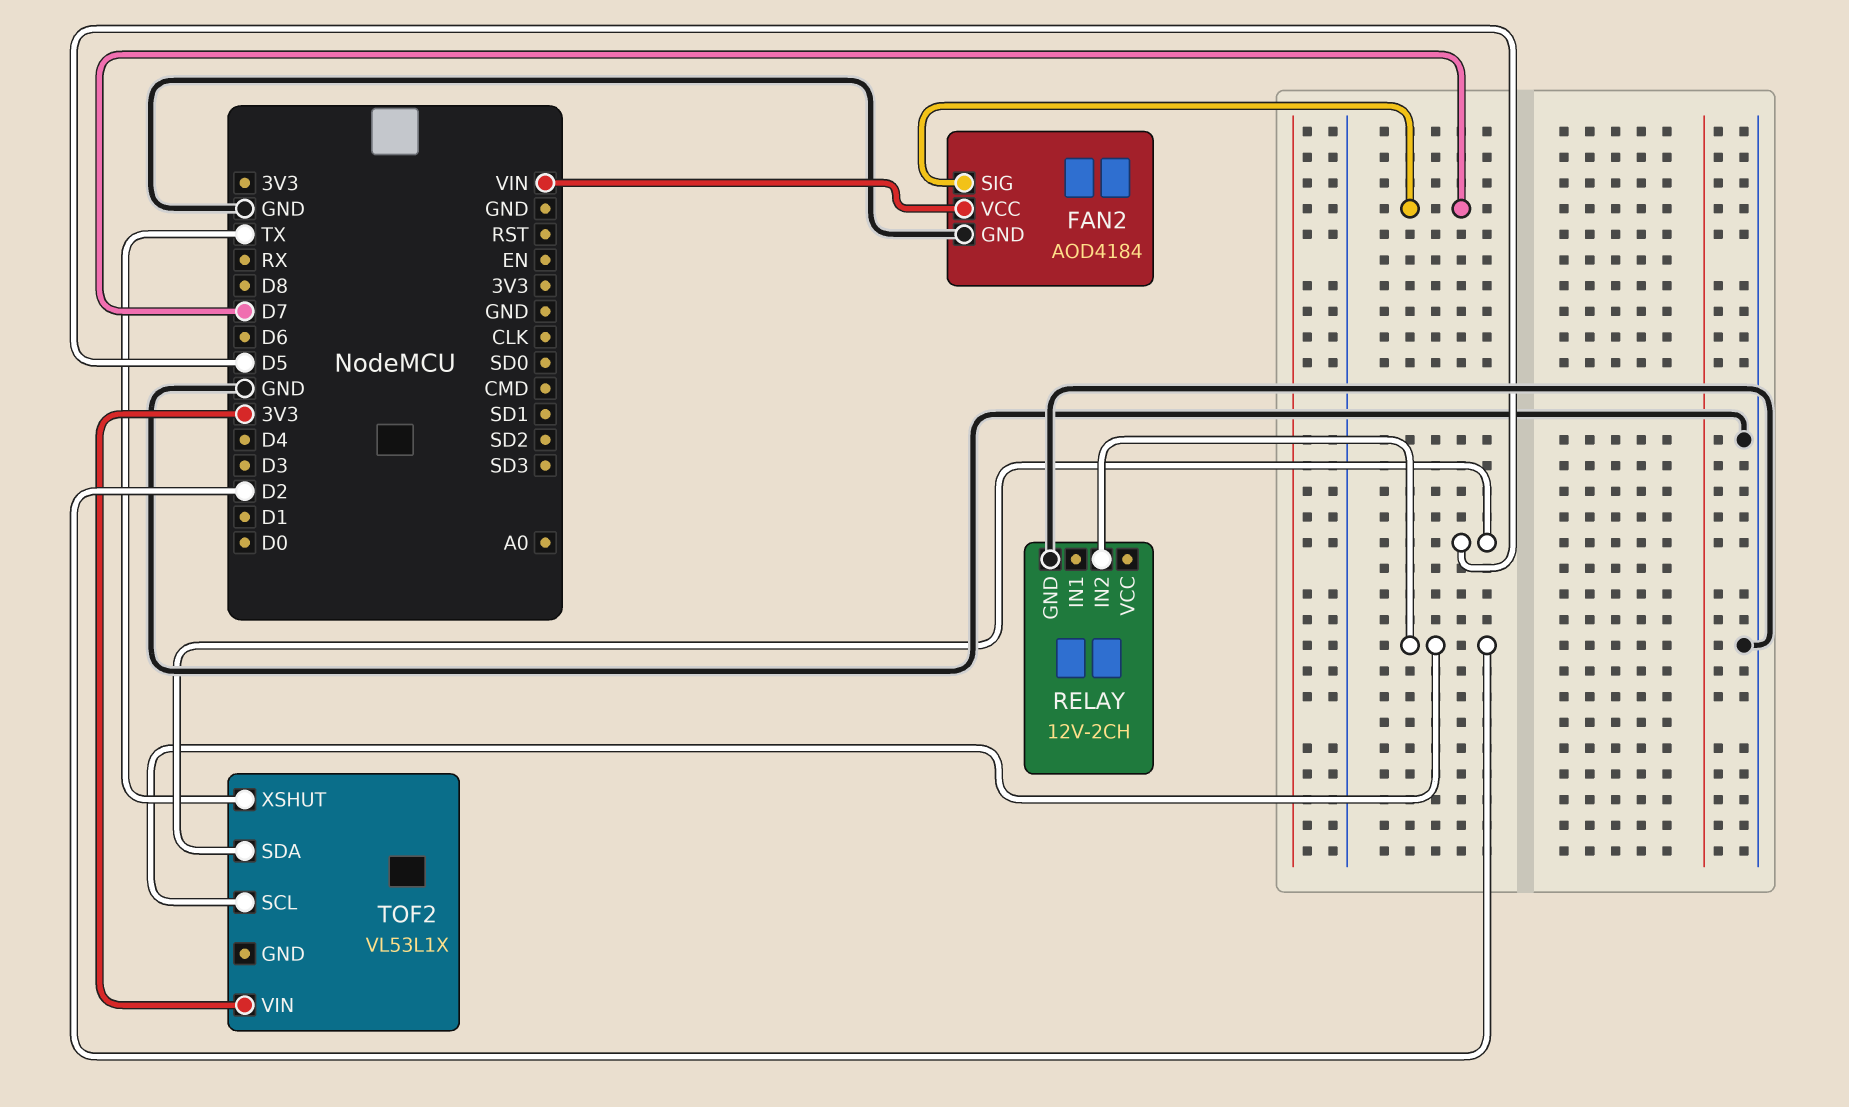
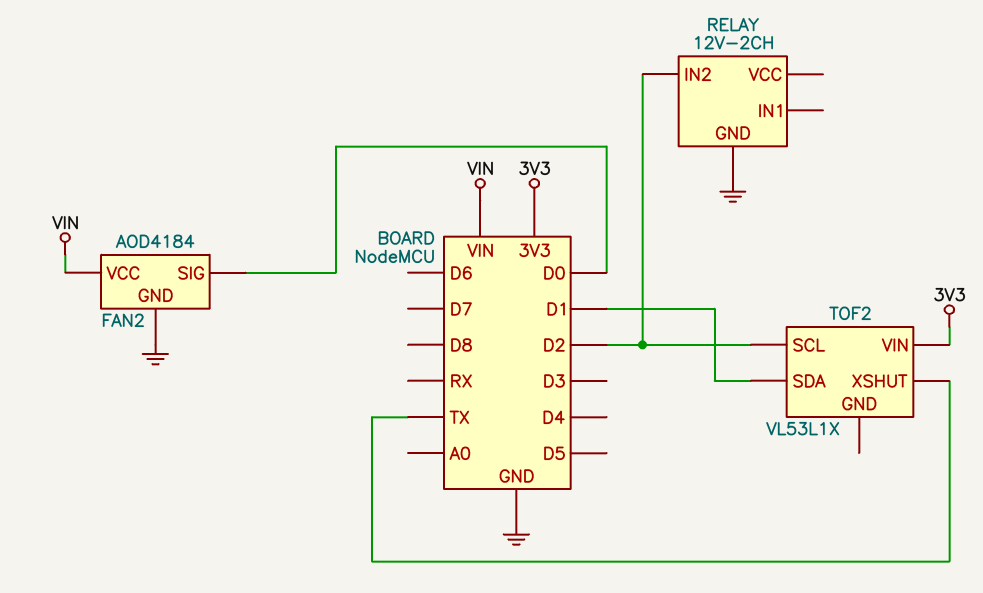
FAN2 pin SIG: D7 -> D0
TOF2 pin SDA: D5 -> D1

